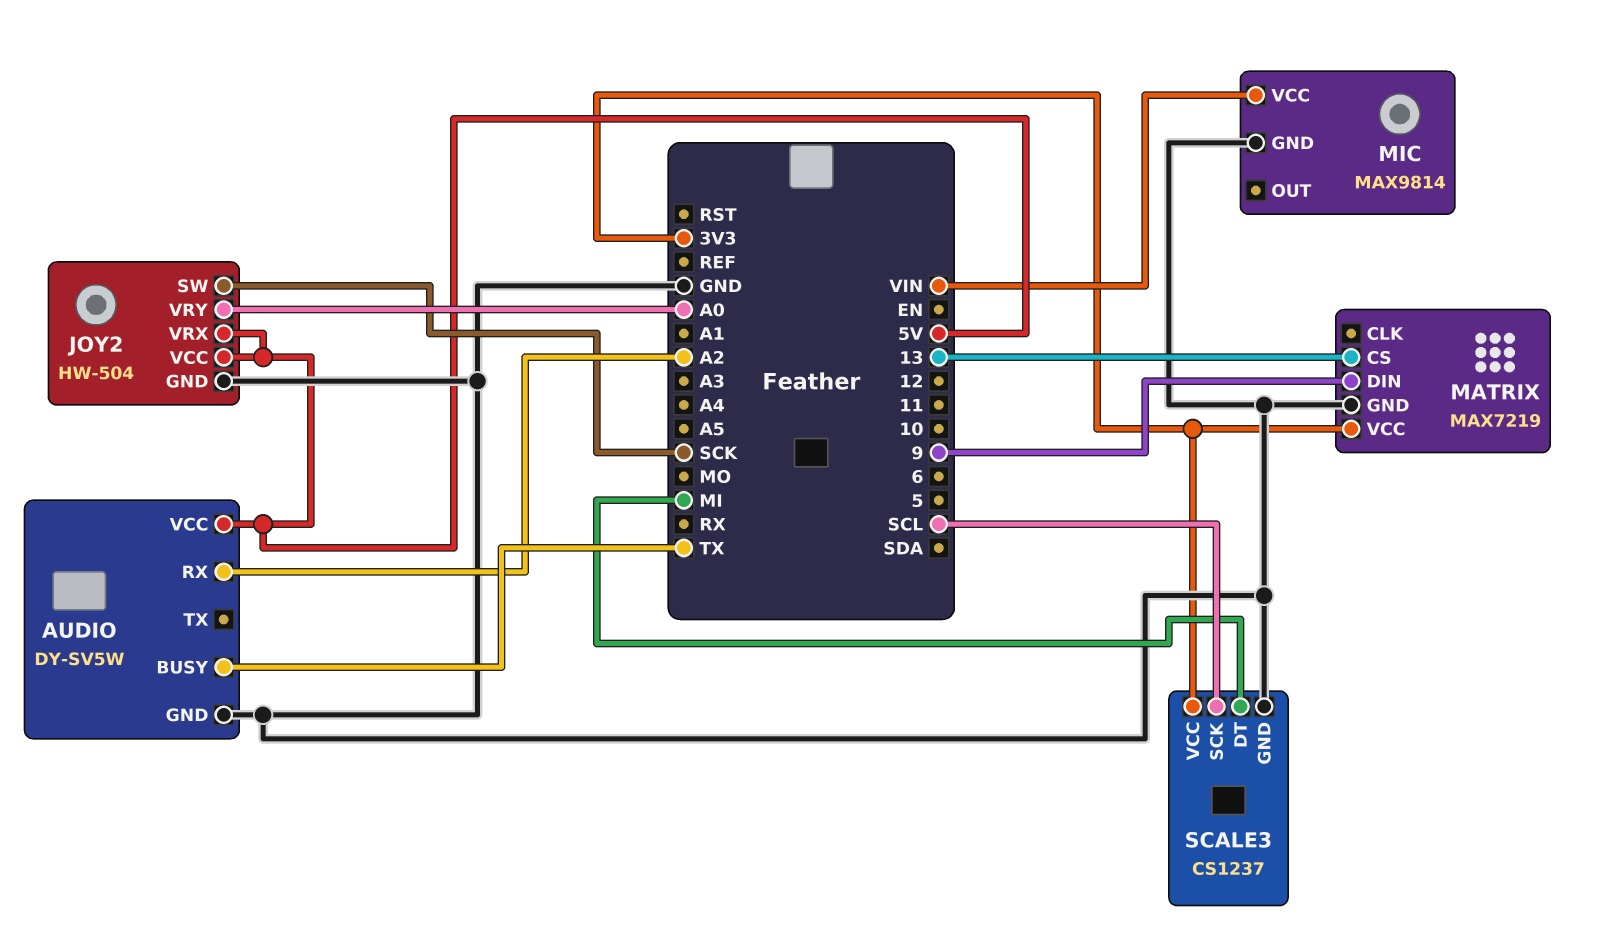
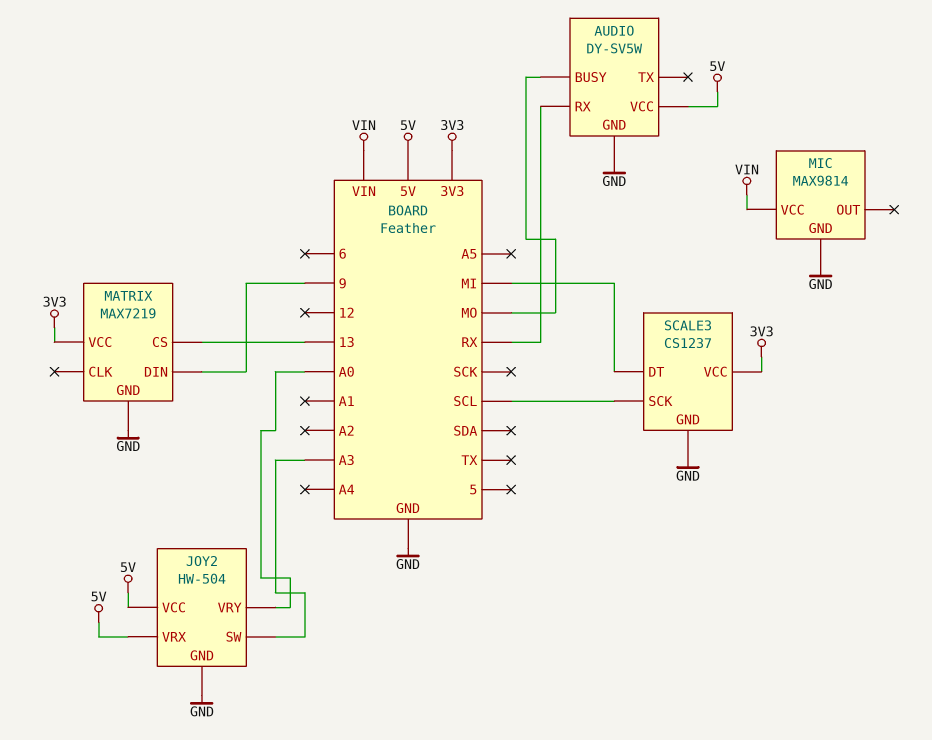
AUDIO pin BUSY: TX -> MO
AUDIO pin RX: A2 -> RX
JOY2 pin SW: SCK -> A3

